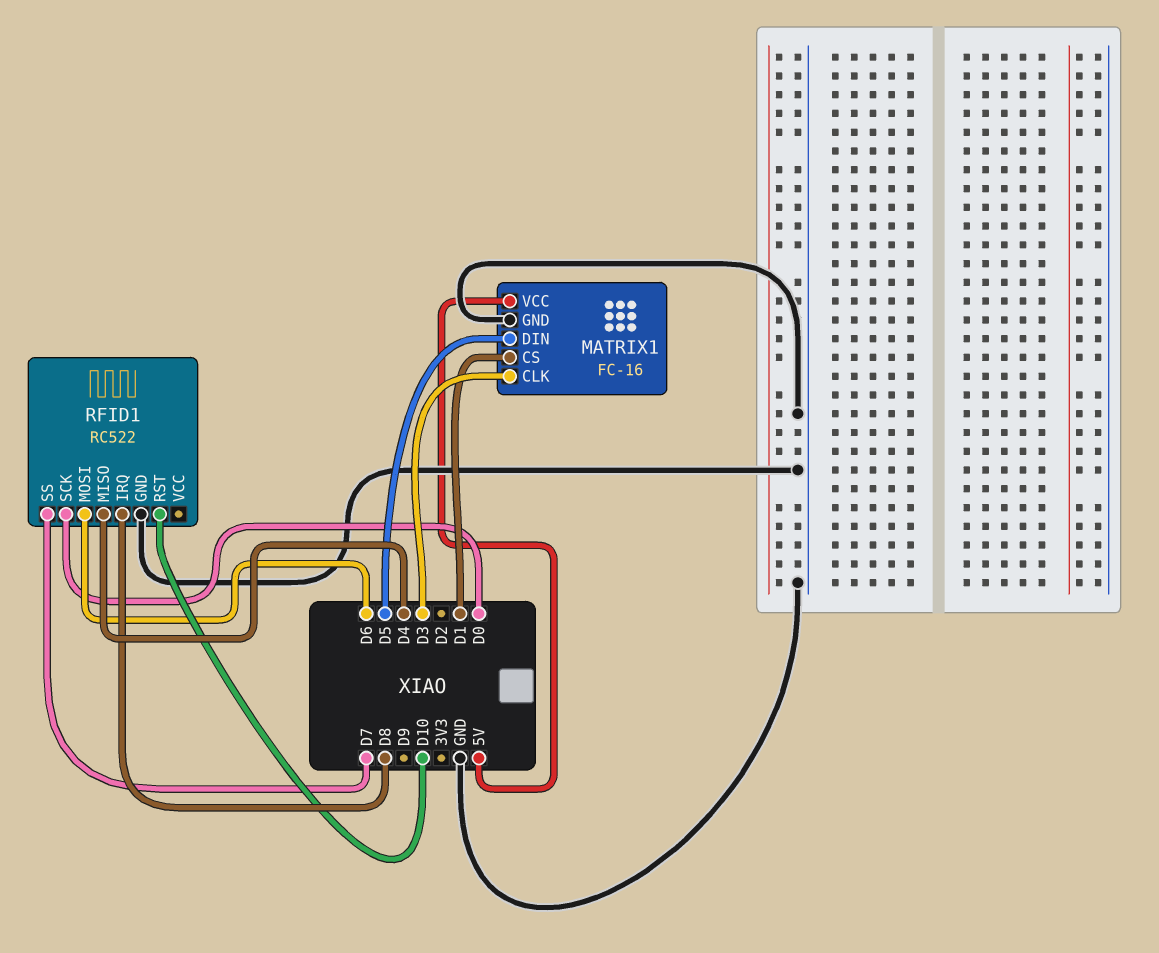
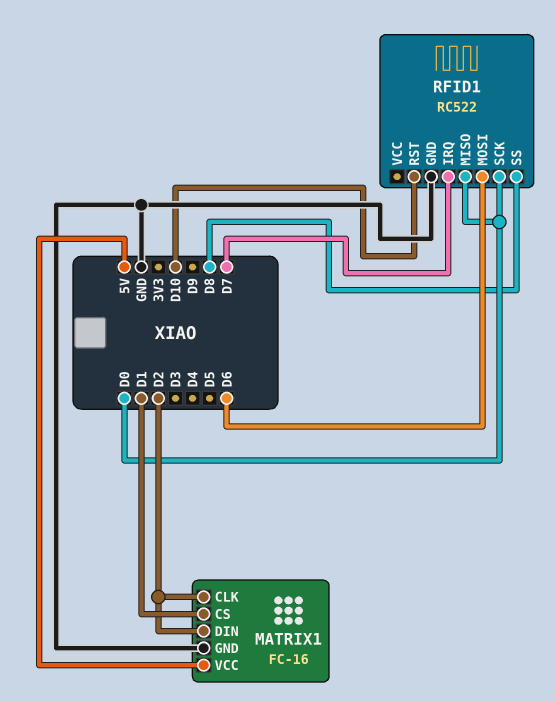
MATRIX1 pin CLK: D3 -> D2
MATRIX1 pin DIN: D5 -> D2
RFID1 pin IRQ: D8 -> D7
RFID1 pin MISO: D4 -> D0
RFID1 pin SS: D7 -> D8

